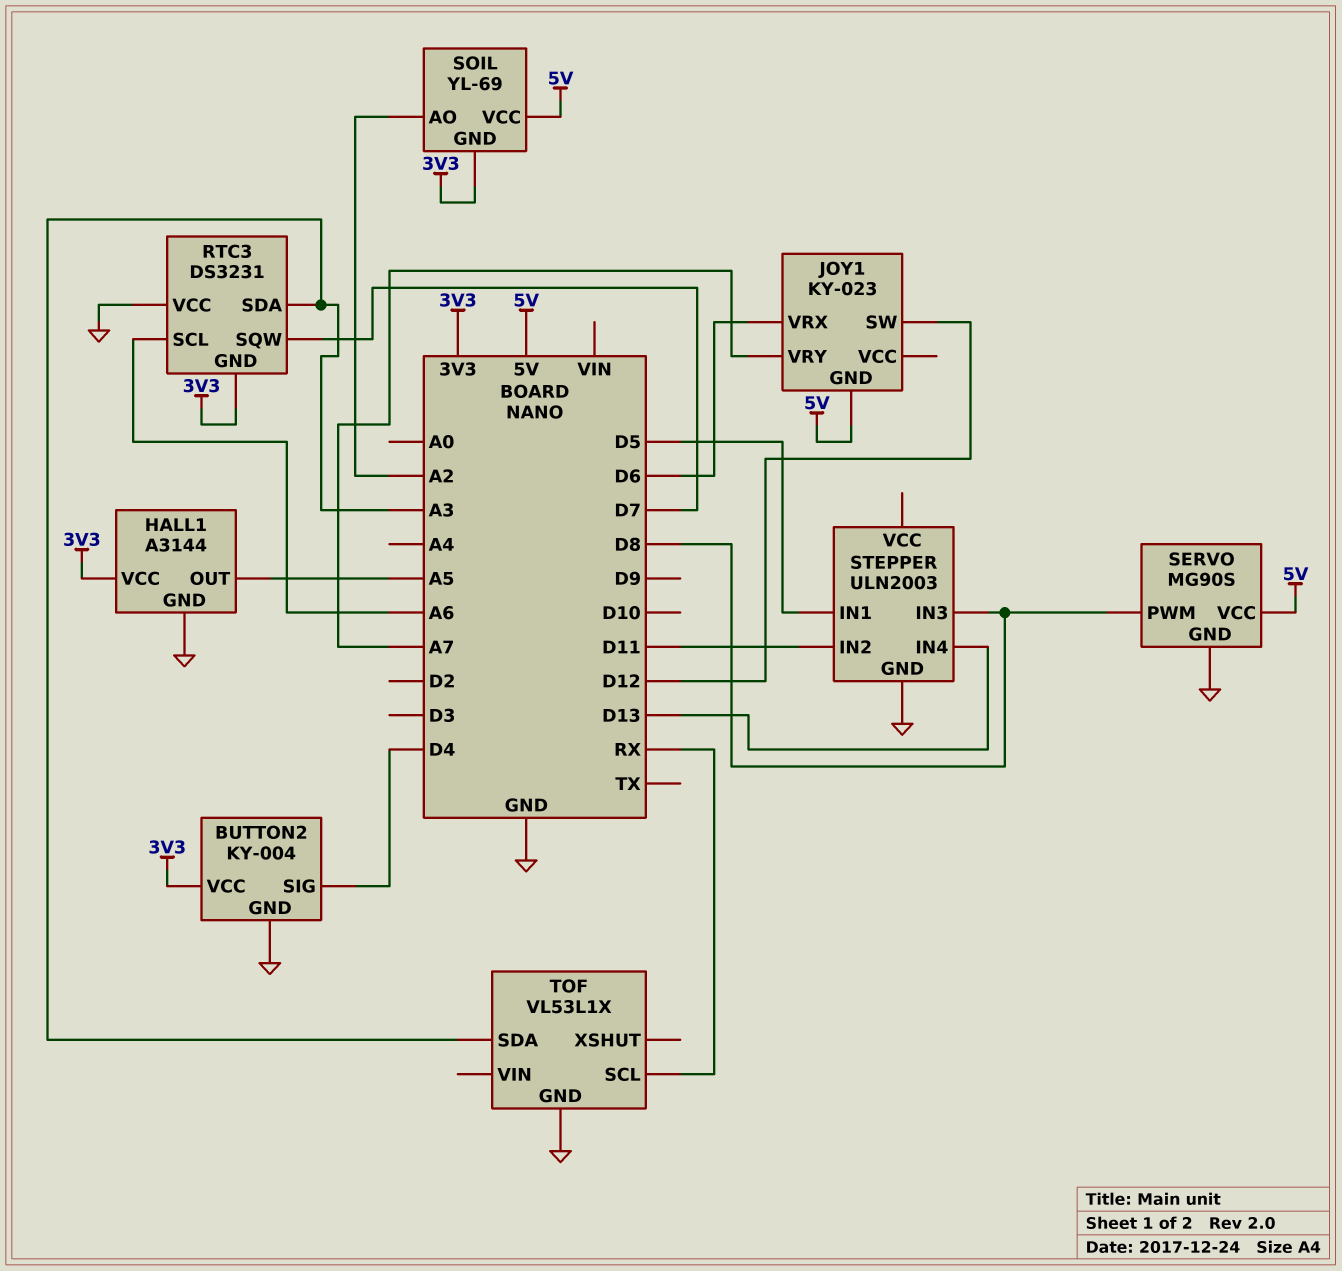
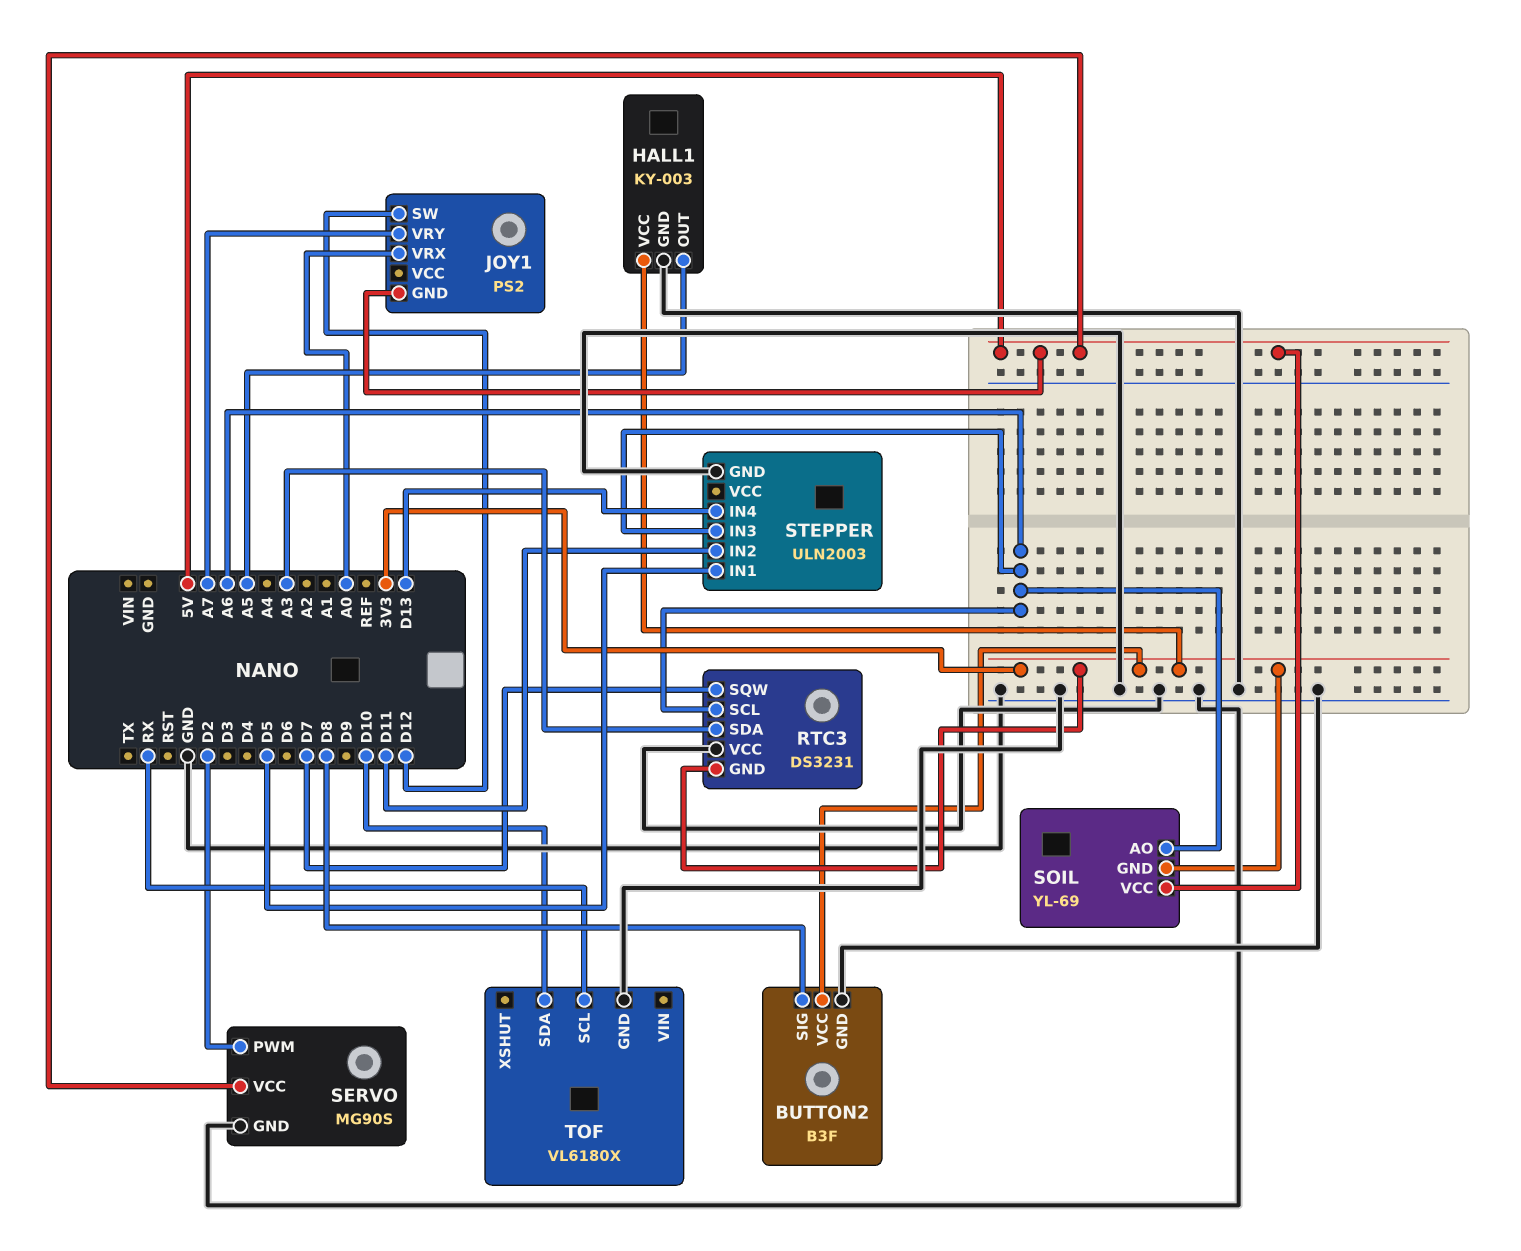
BUTTON2: KY-004 -> B3F
BUTTON2 pin SIG: D4 -> D8
HALL1: A3144 -> KY-003
JOY1: KY-023 -> PS2
JOY1 pin VRX: D6 -> A0
SERVO pin PWM: D8 -> D2
SOIL pin AO: A2 -> A6
STEPPER pin IN3: D8 -> A6
TOF: VL53L1X -> VL6180X
TOF pin SDA: A3 -> D10

